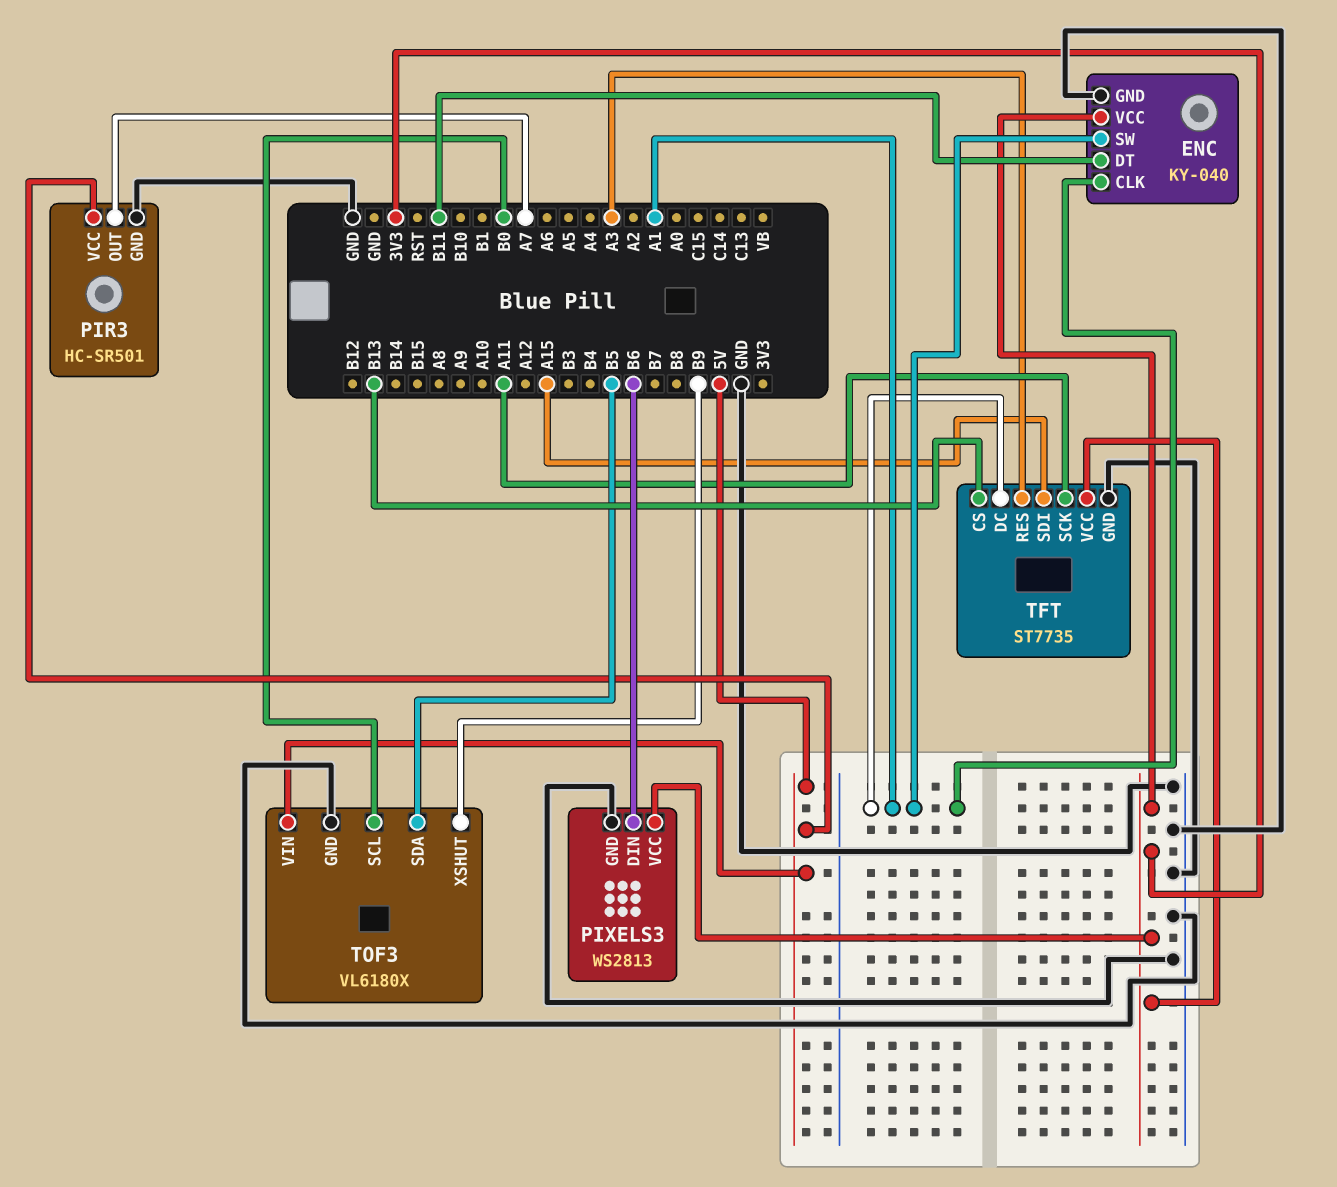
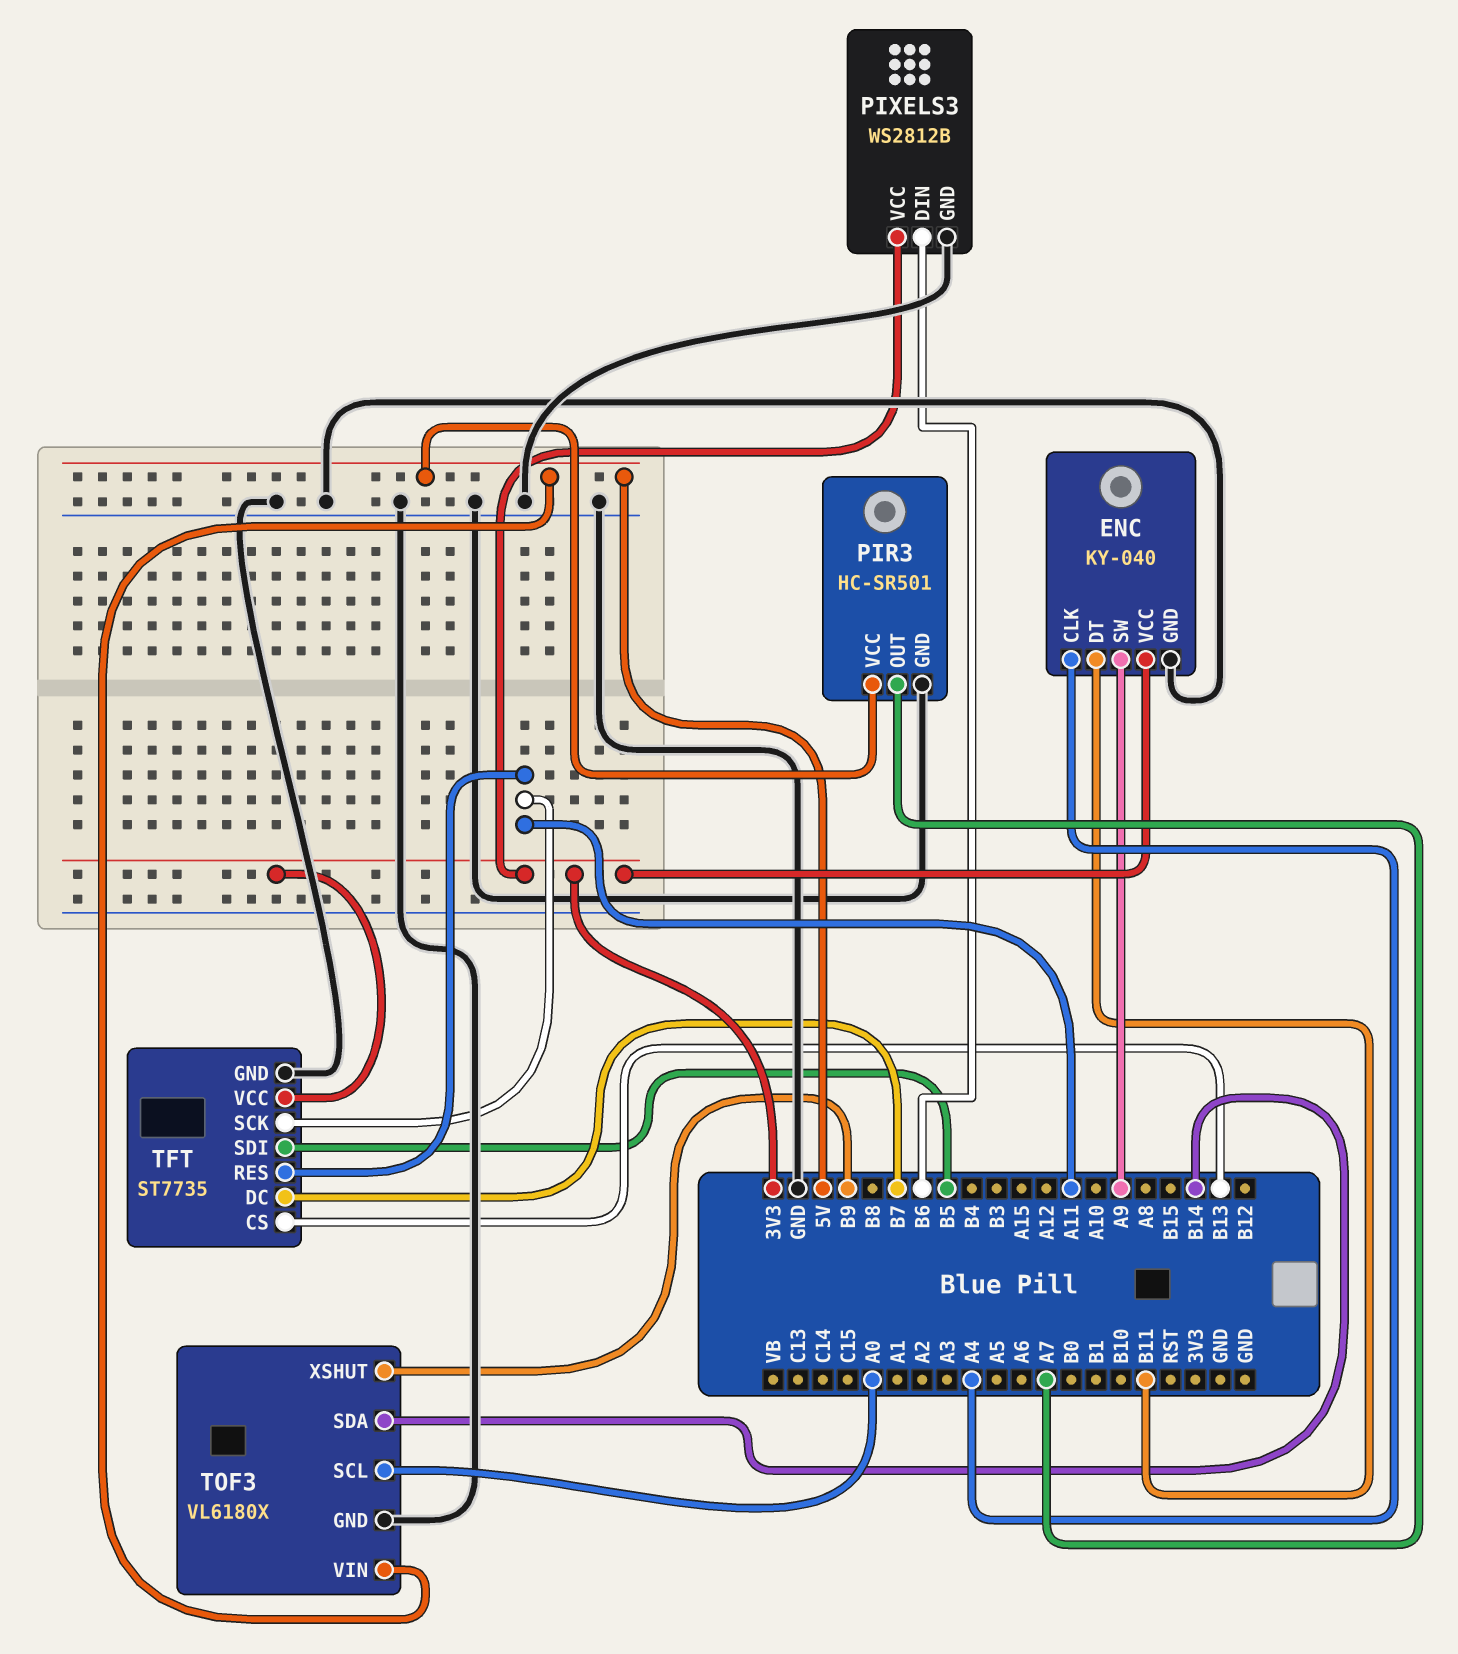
ENC pin CLK: A1 -> A4
ENC pin SW: A1 -> A9
PIXELS3: WS2813 -> WS2812B
TFT pin DC: A1 -> B7
TFT pin RES: A3 -> A11
TFT pin SDI: A15 -> B5
TOF3 pin SCL: B0 -> A0
TOF3 pin SDA: B5 -> B14

